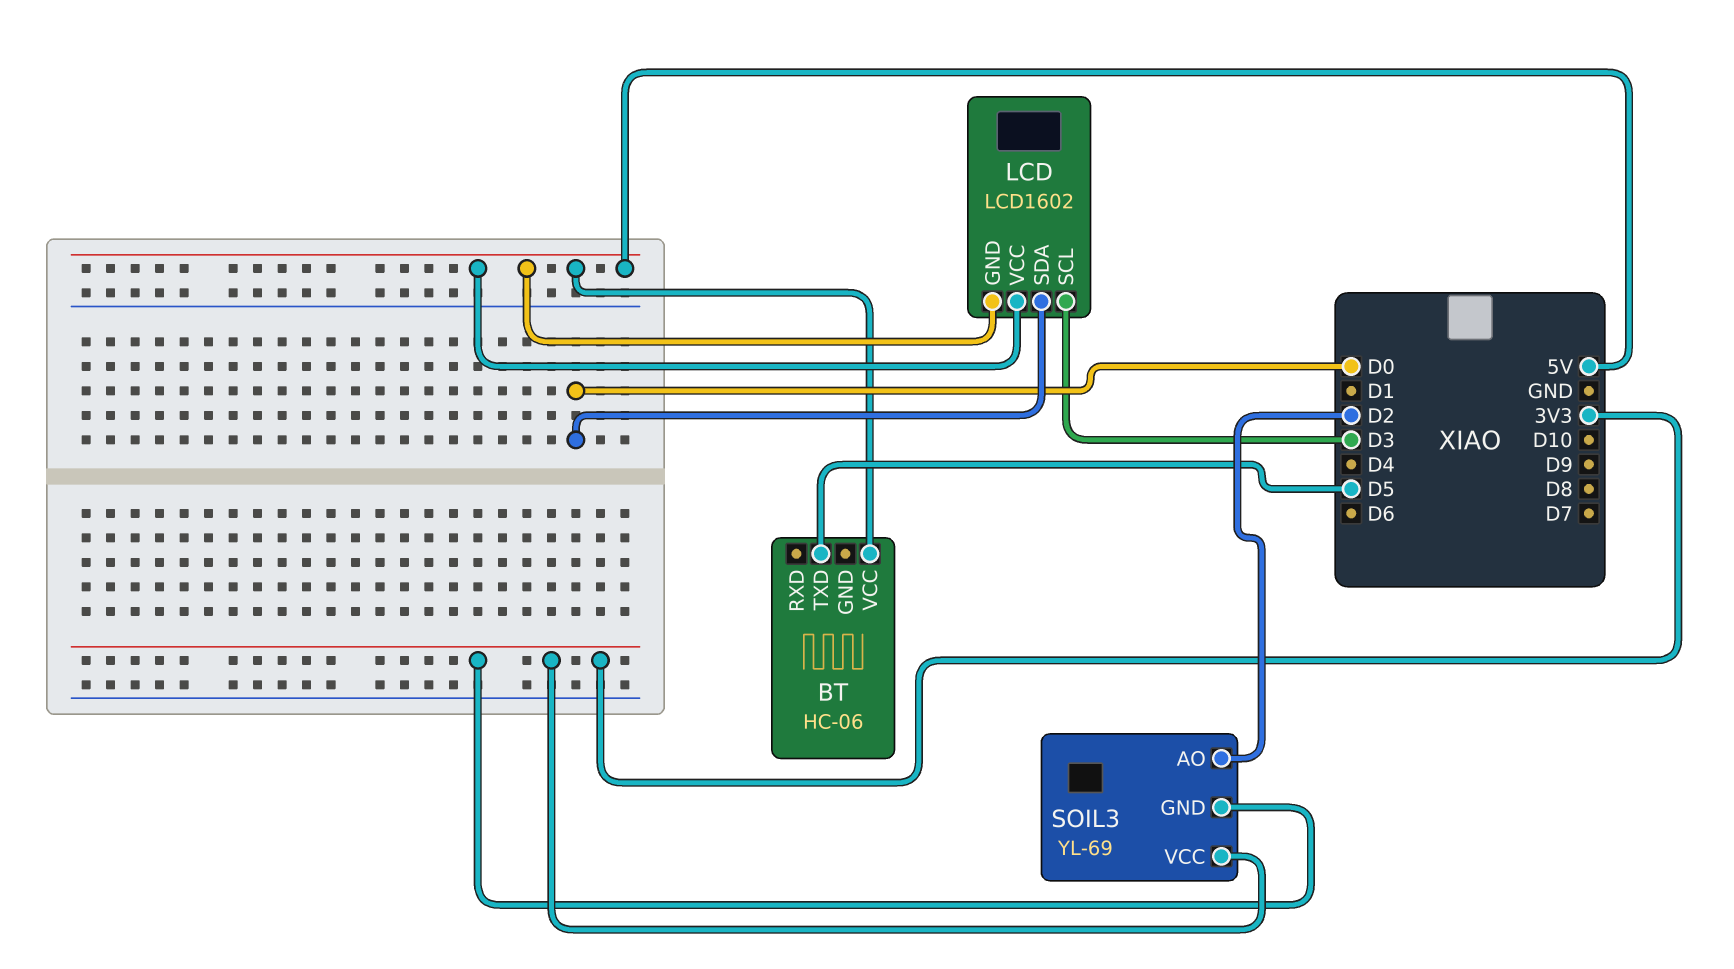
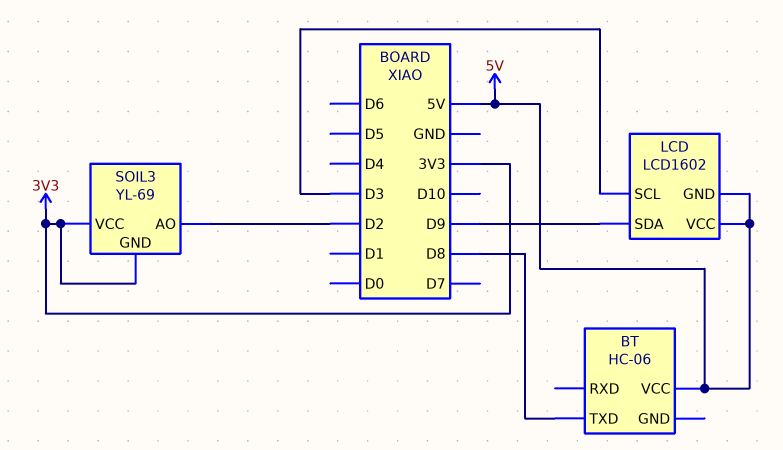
BT pin TXD: D5 -> D8
LCD pin SDA: D0 -> D9

